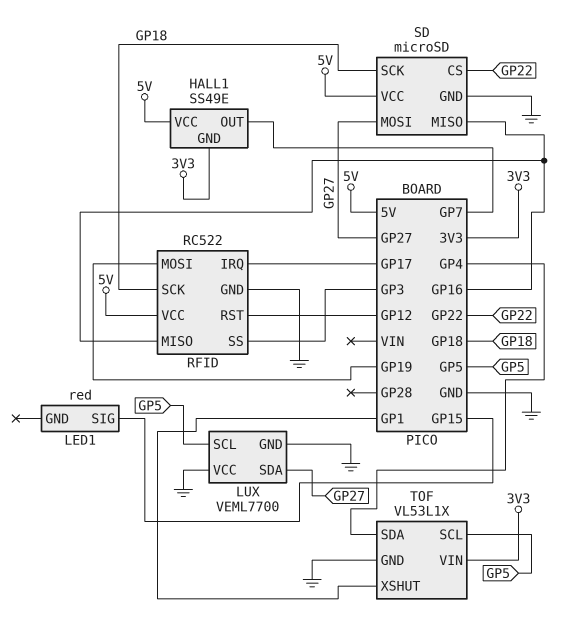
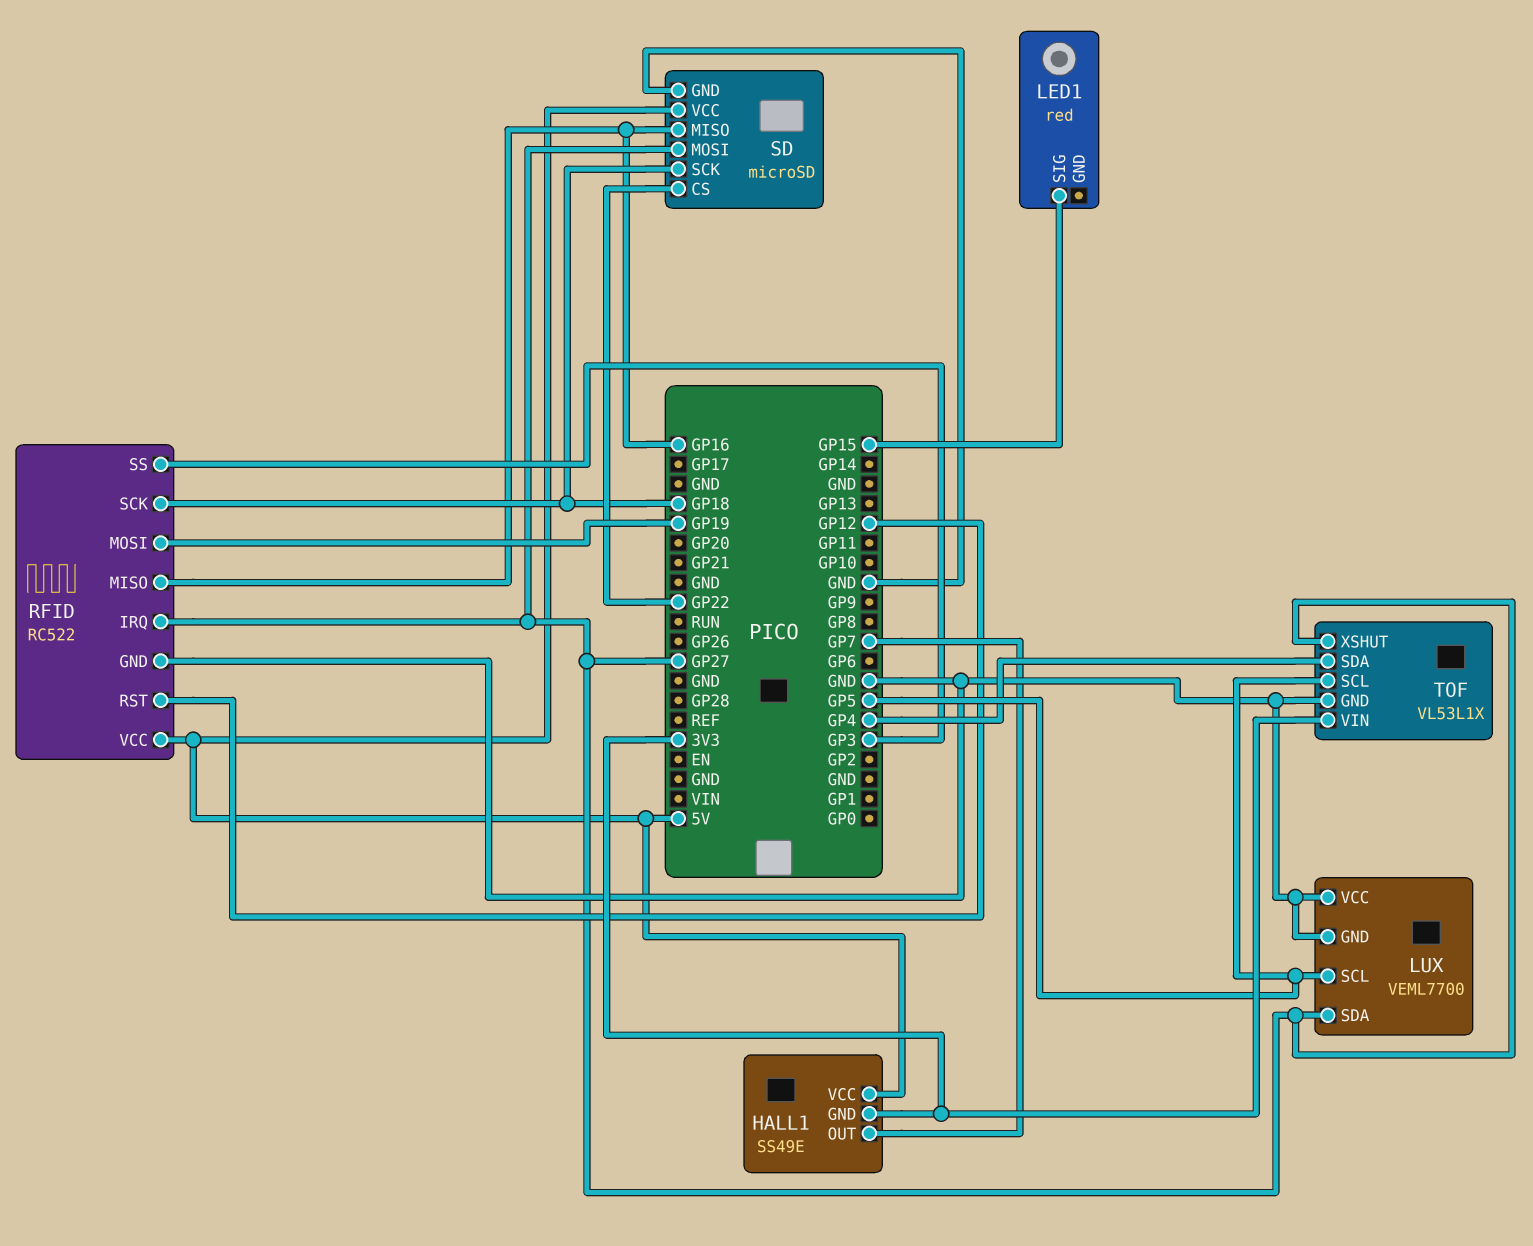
RFID pin IRQ: GP17 -> GP27
TOF pin XSHUT: GP1 -> GP27

